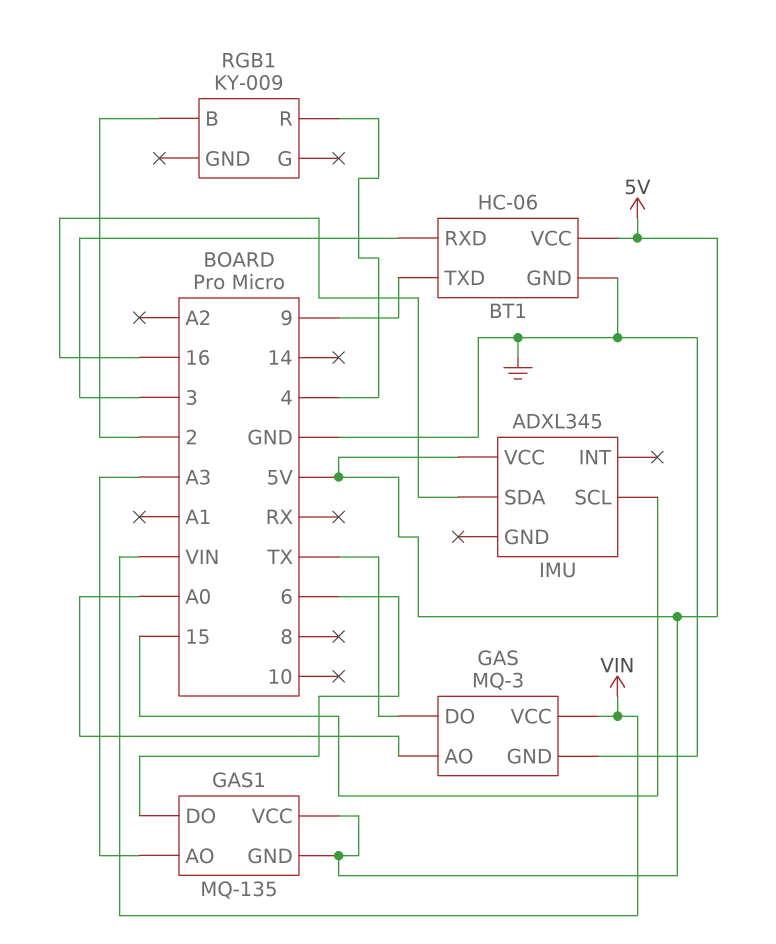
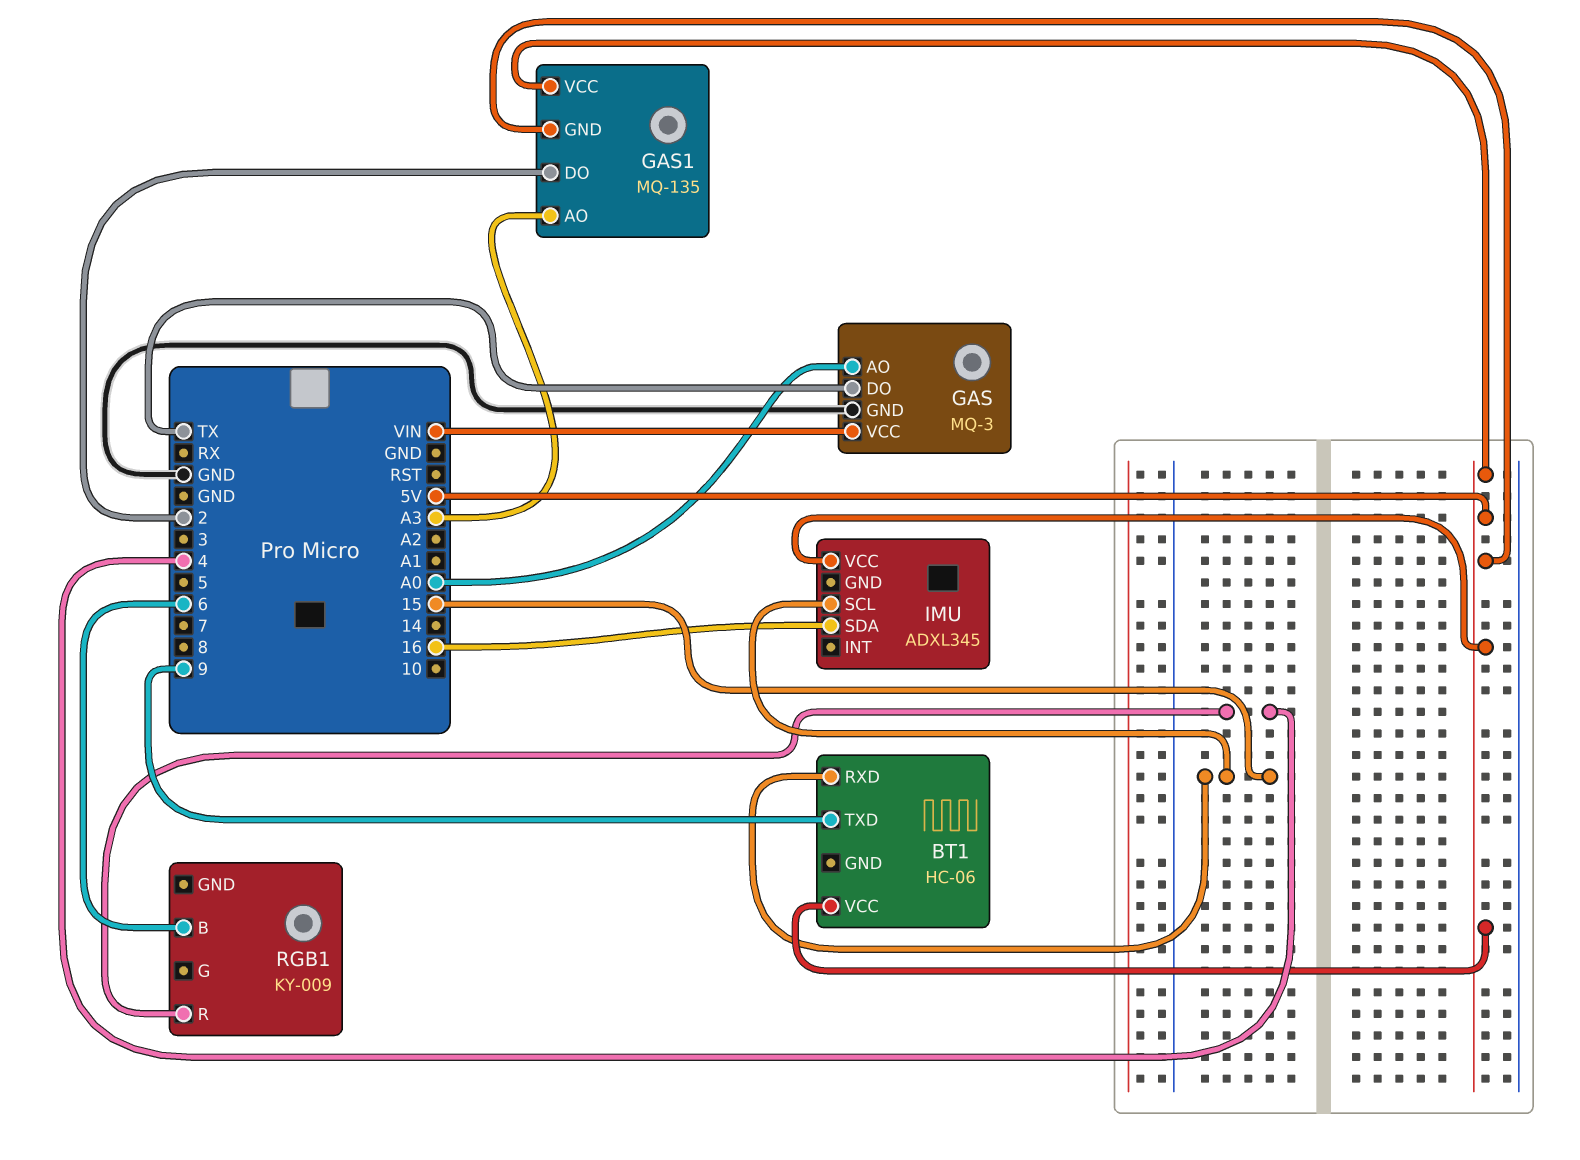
BT1 pin GND: GND -> none
BT1 pin RXD: 3 -> 15
GAS1 pin DO: 6 -> 2
RGB1 pin B: 2 -> 6

